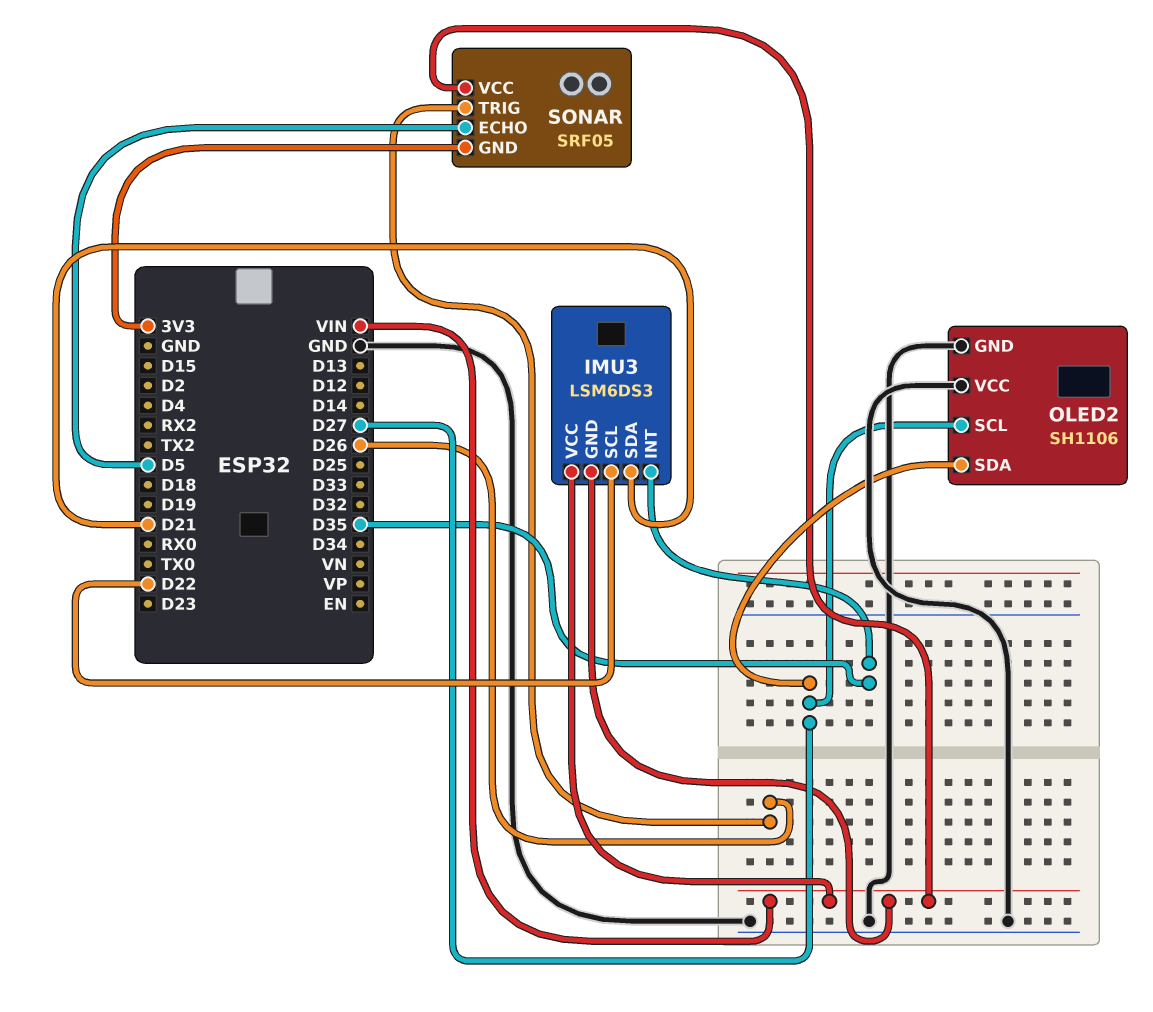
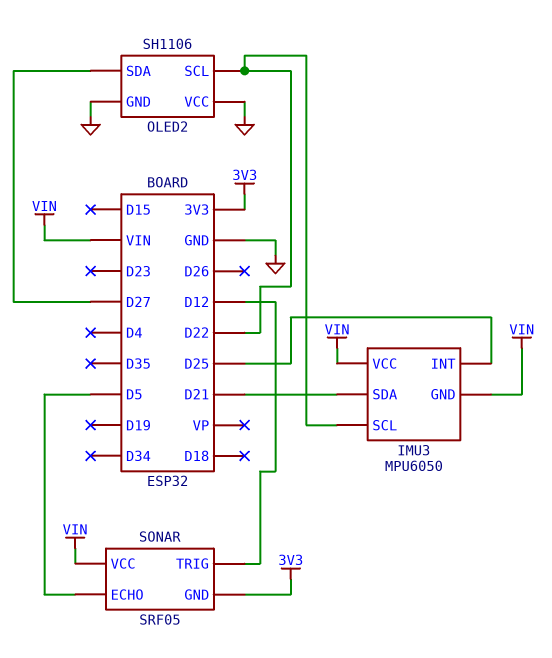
IMU3: LSM6DS3 -> MPU6050
IMU3 pin INT: D35 -> D25
OLED2 pin SCL: D27 -> D22
SONAR pin TRIG: D26 -> D12

